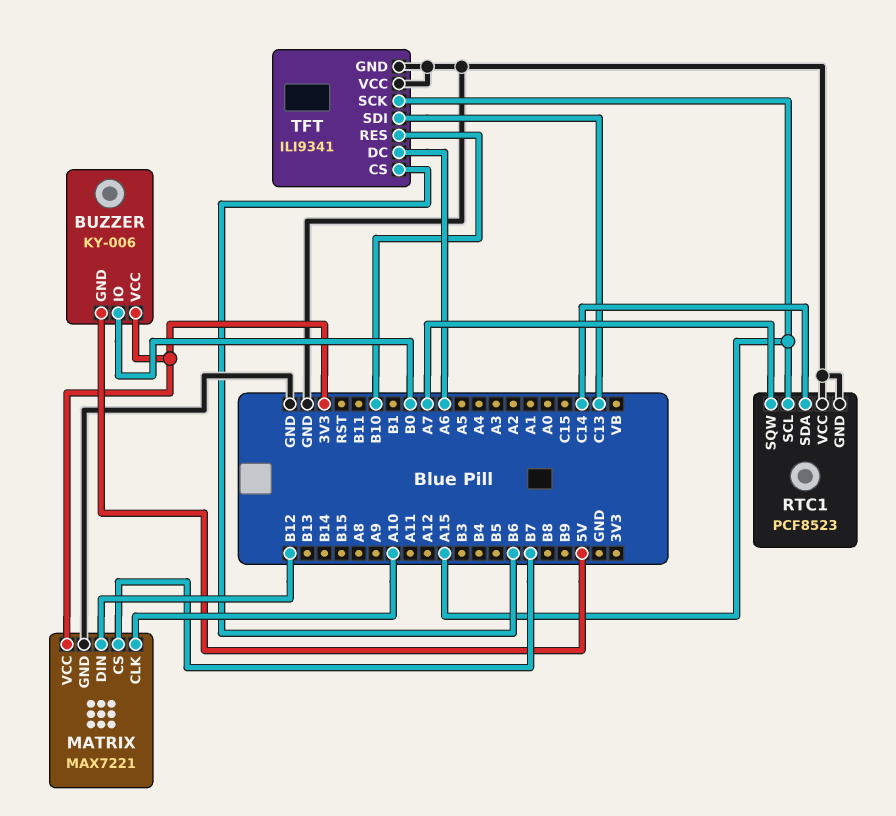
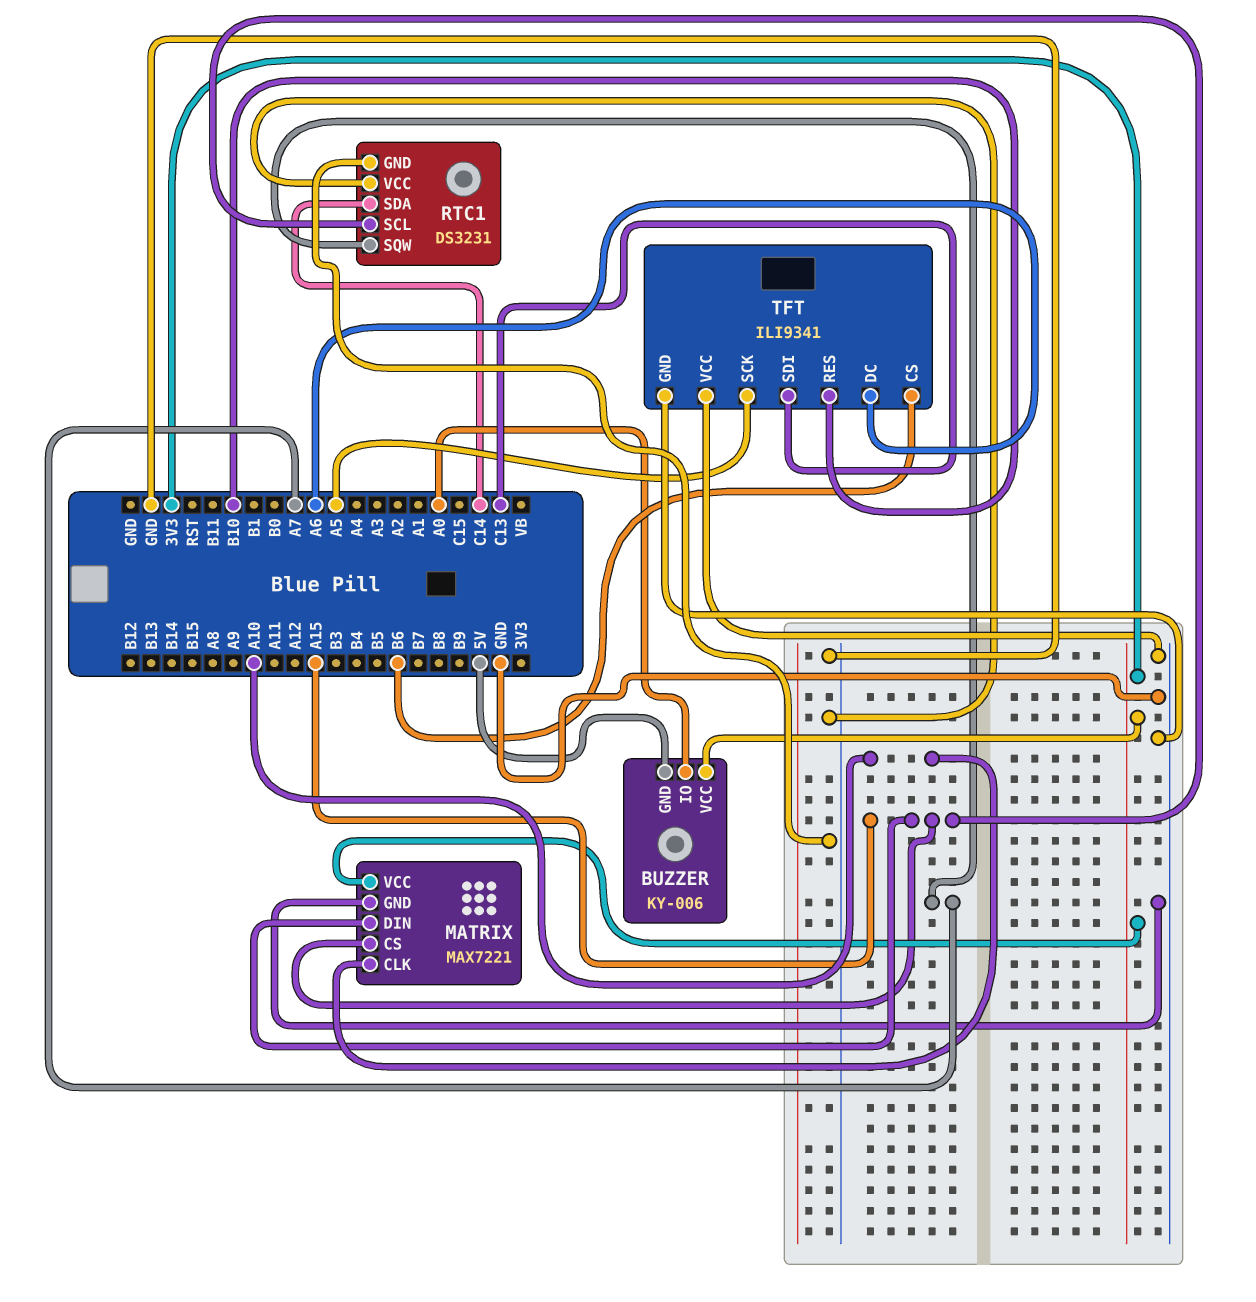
BUZZER pin IO: B0 -> A0
MATRIX pin CS: B7 -> A15
MATRIX pin DIN: B12 -> A15
RTC1: PCF8523 -> DS3231
TFT pin SCK: A15 -> A5

